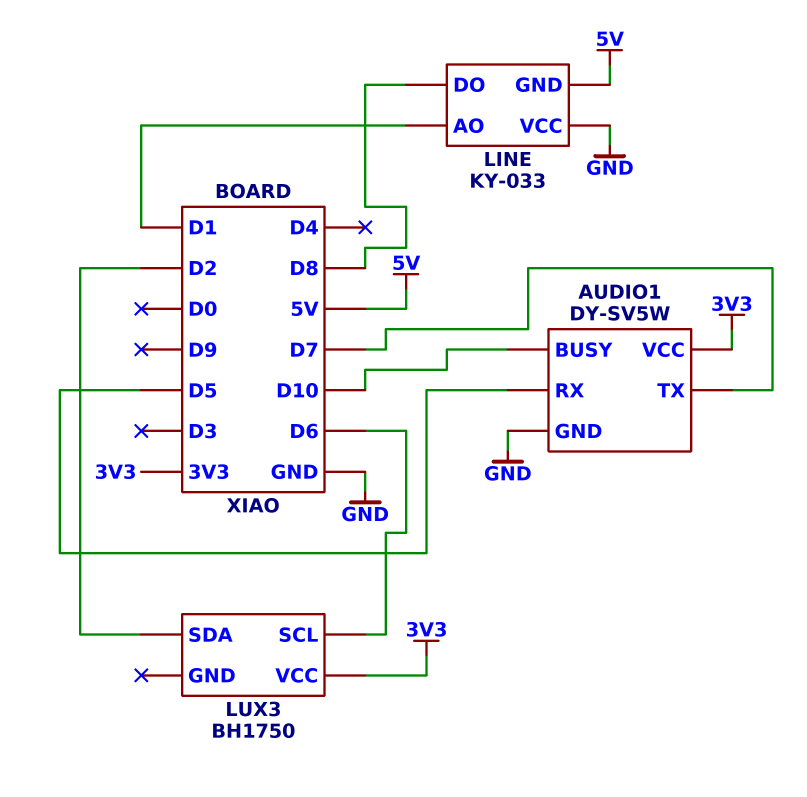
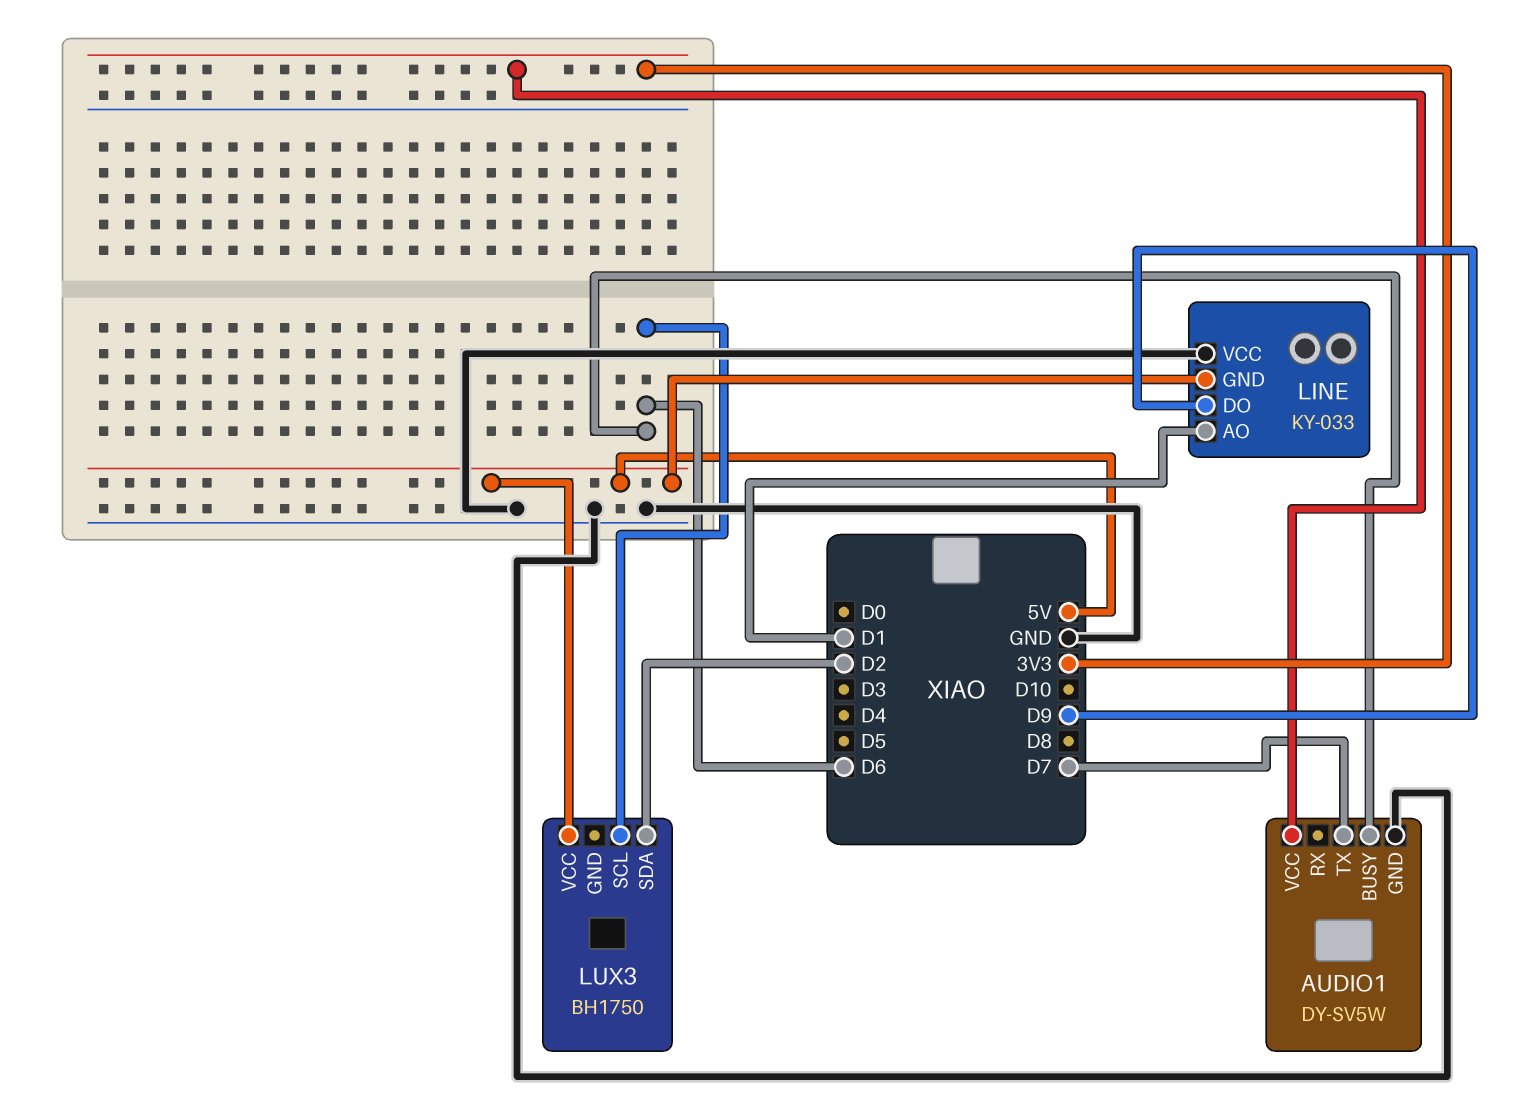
AUDIO1 pin BUSY: D10 -> D6
AUDIO1 pin RX: D5 -> none
LINE pin DO: D8 -> D9
LUX3 pin VCC: 3V3 -> 5V

